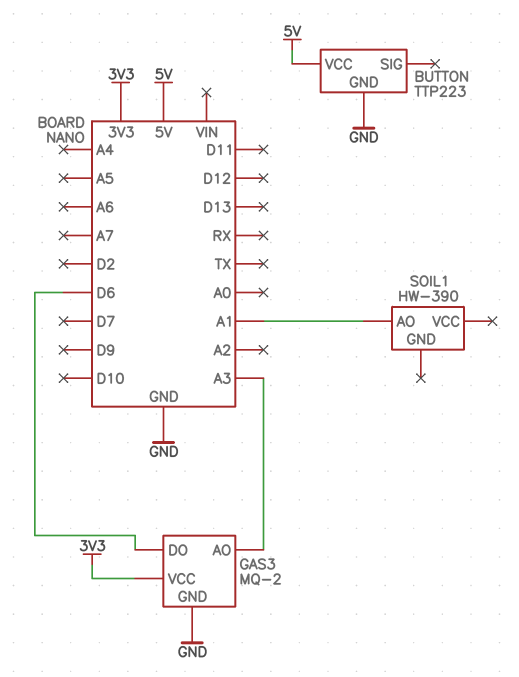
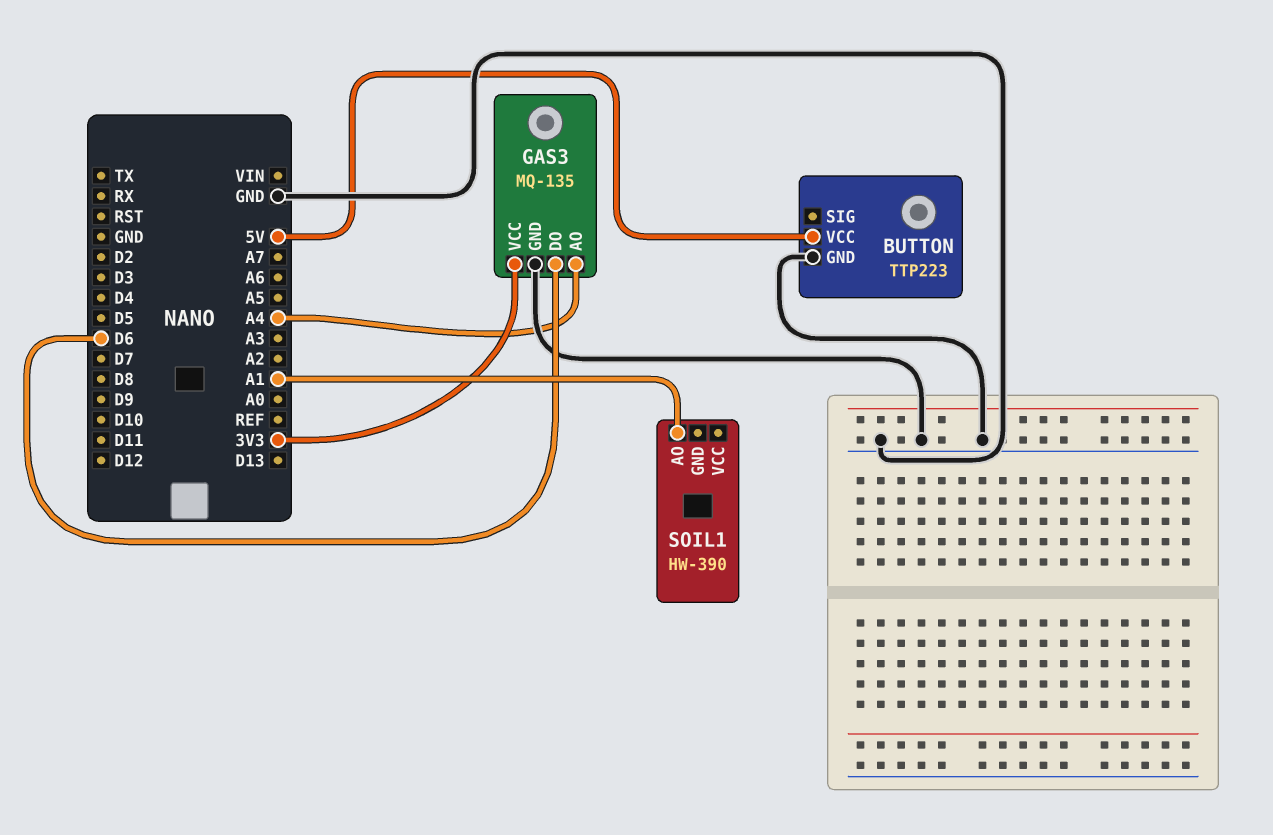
GAS3: MQ-2 -> MQ-135
GAS3 pin AO: A3 -> A4

